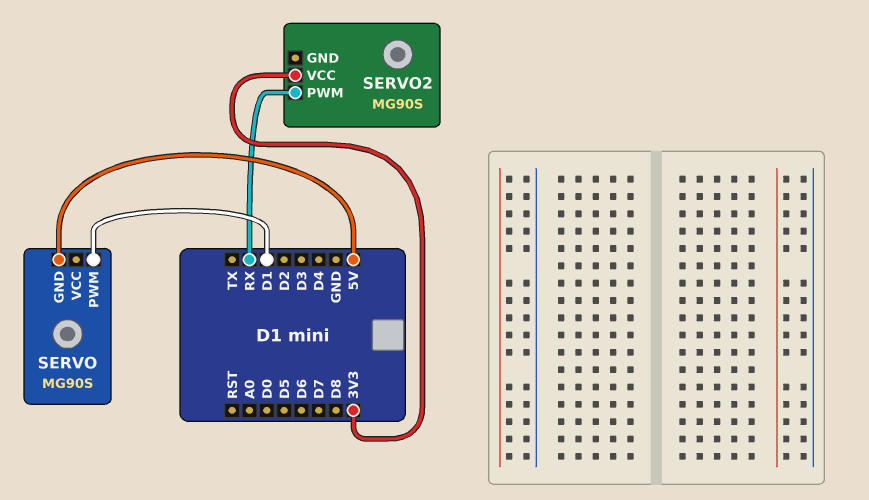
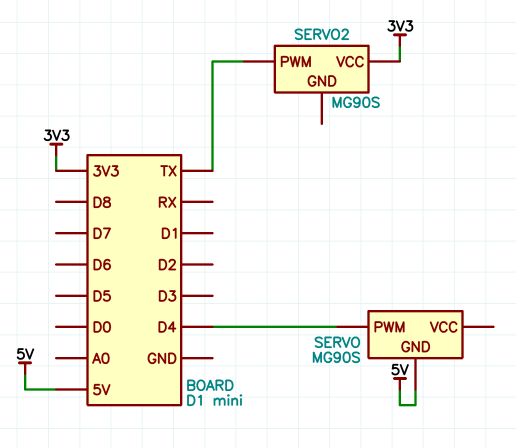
SERVO pin PWM: D1 -> D4
SERVO2 pin PWM: RX -> TX

